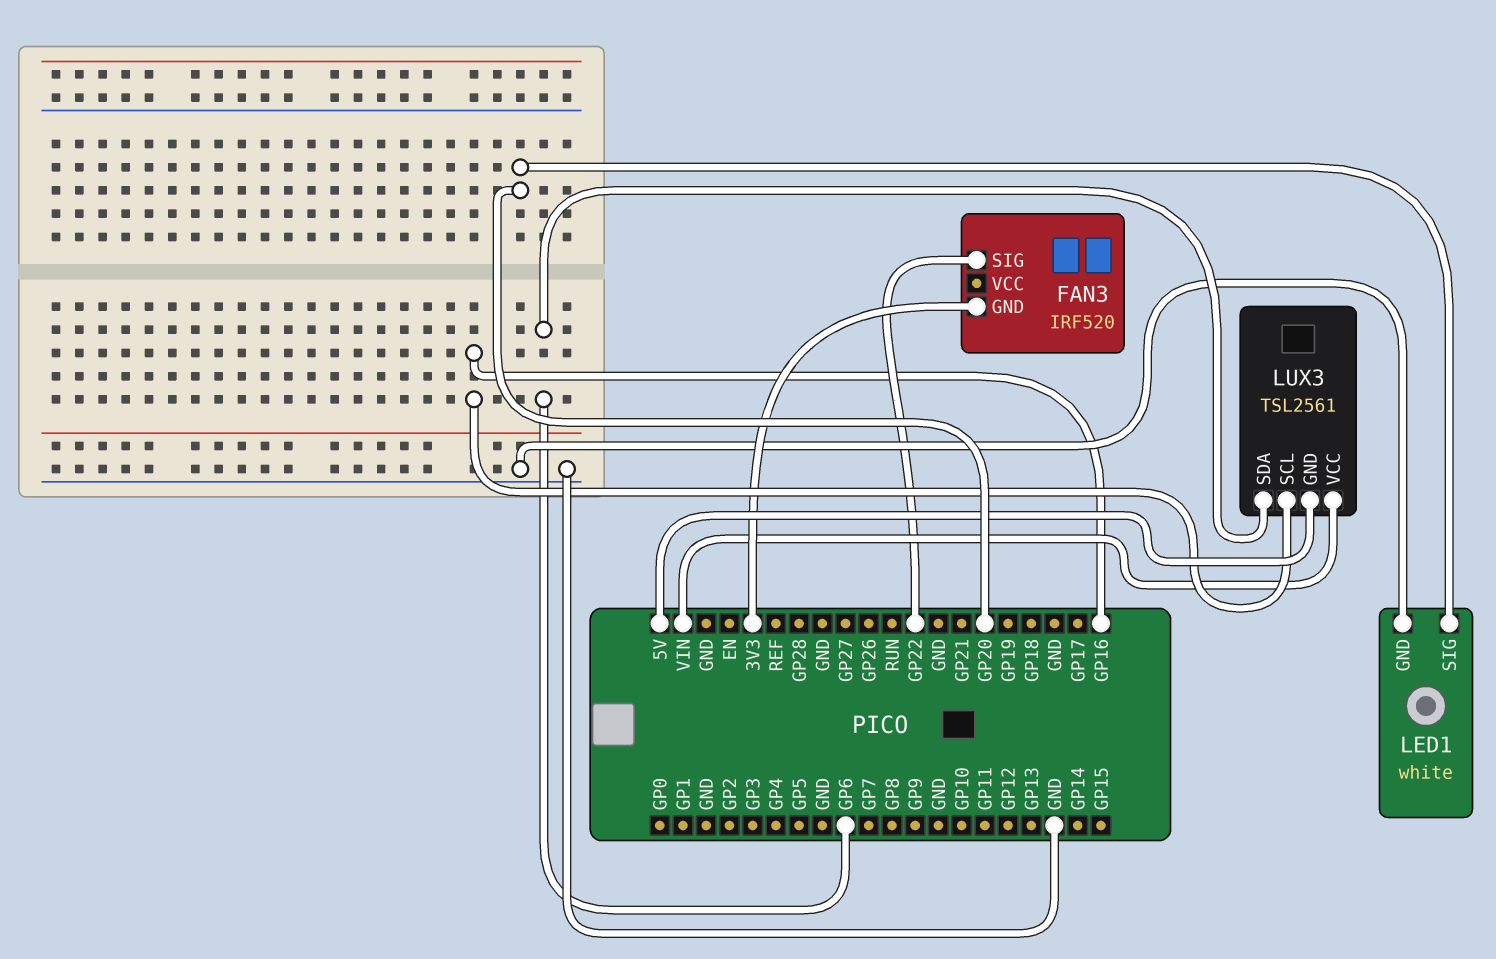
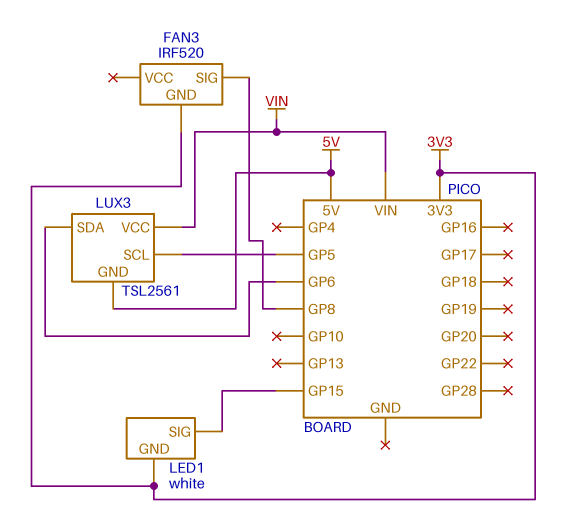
FAN3 pin SIG: GP22 -> GP8
LED1 pin GND: GND -> 3V3
LED1 pin SIG: GP20 -> GP15
LUX3 pin SCL: GP16 -> GP5

